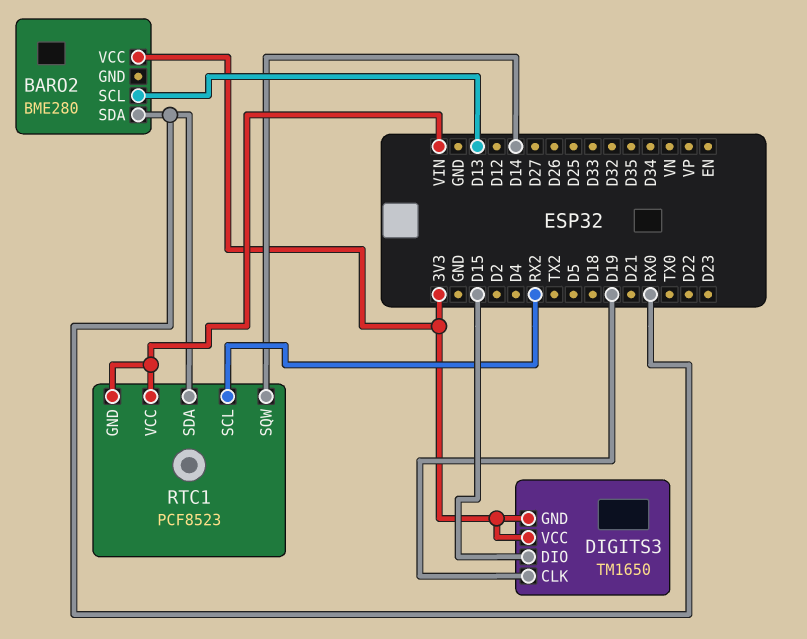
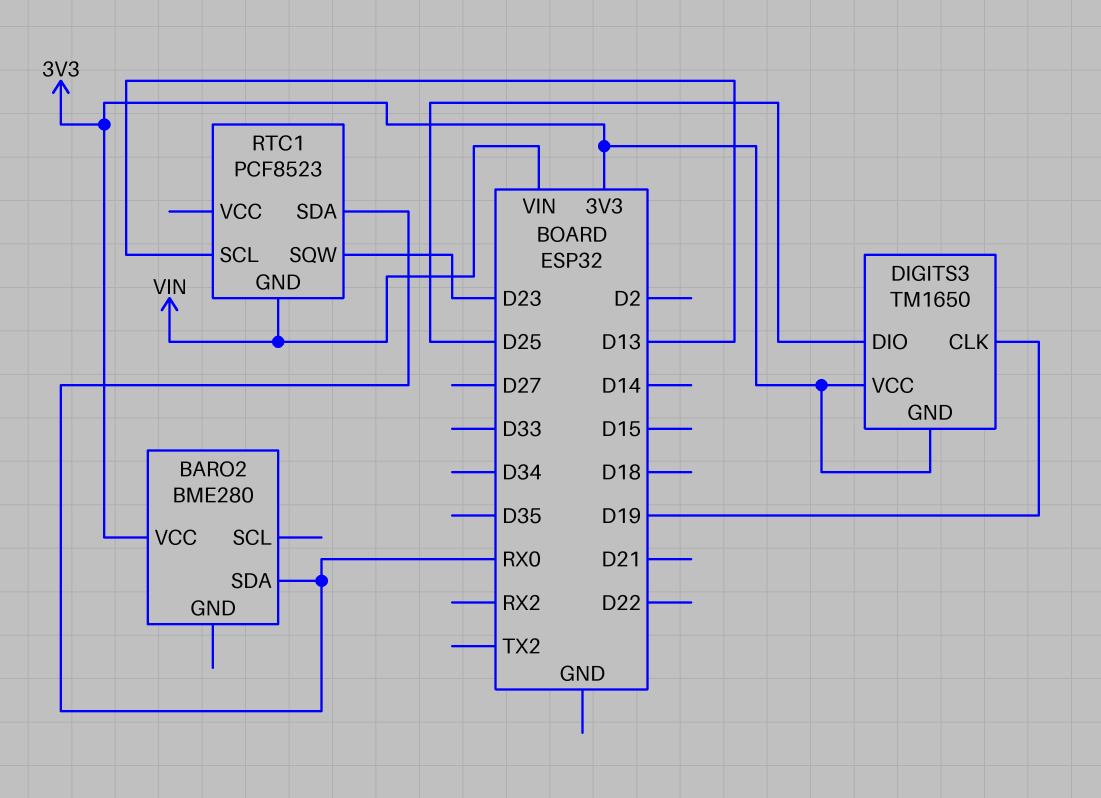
BARO2 pin SCL: D13 -> none
DIGITS3 pin DIO: D15 -> D25
RTC1 pin SCL: RX2 -> D13
RTC1 pin SQW: D14 -> D23
RTC1 pin VCC: VIN -> none

